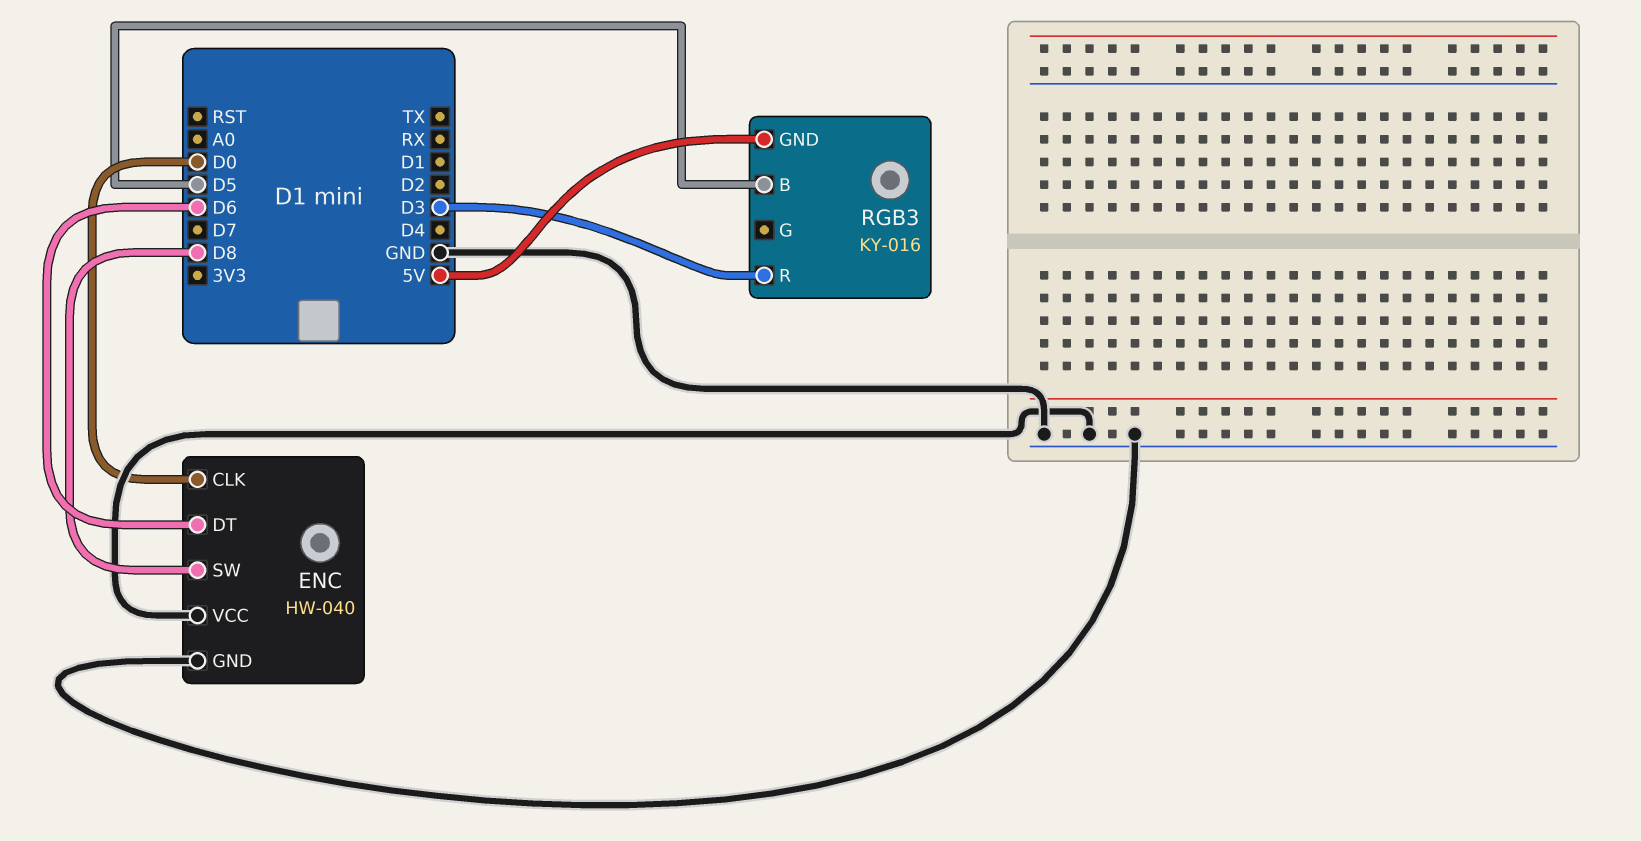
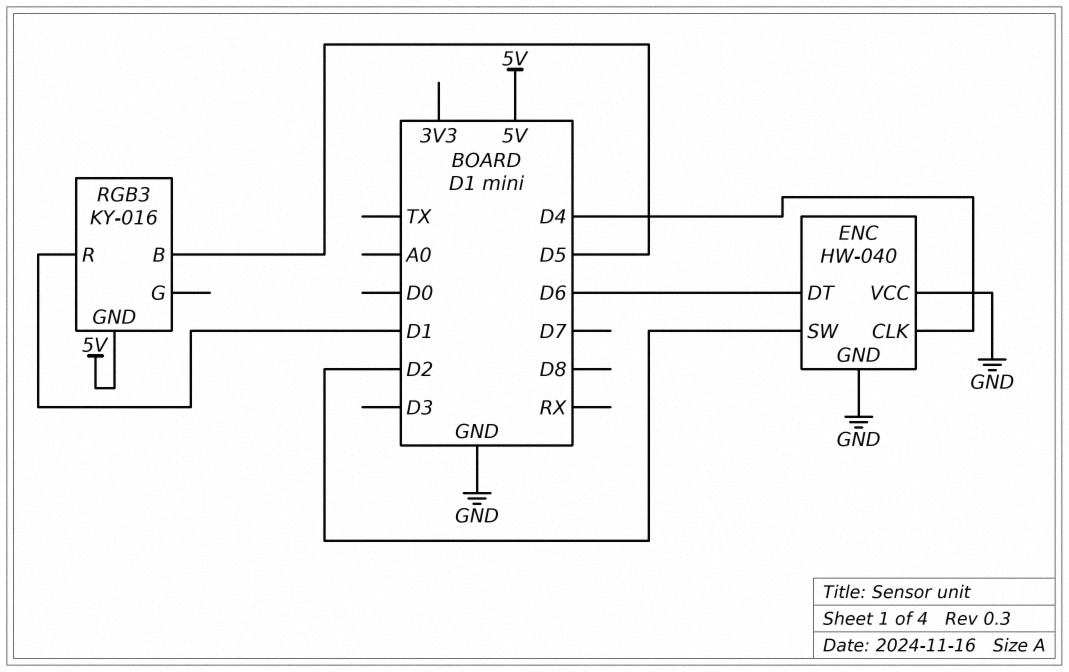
ENC pin CLK: D0 -> D4
ENC pin SW: D8 -> D2
RGB3 pin R: D3 -> D1

